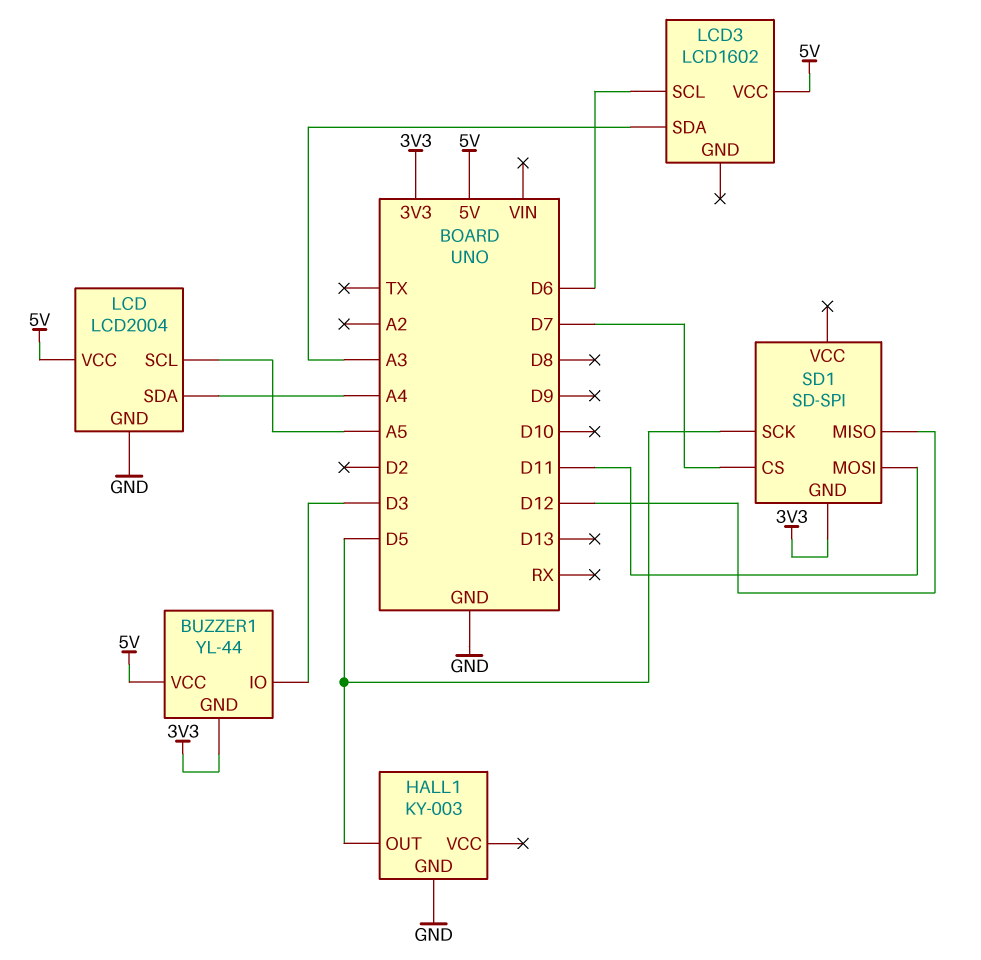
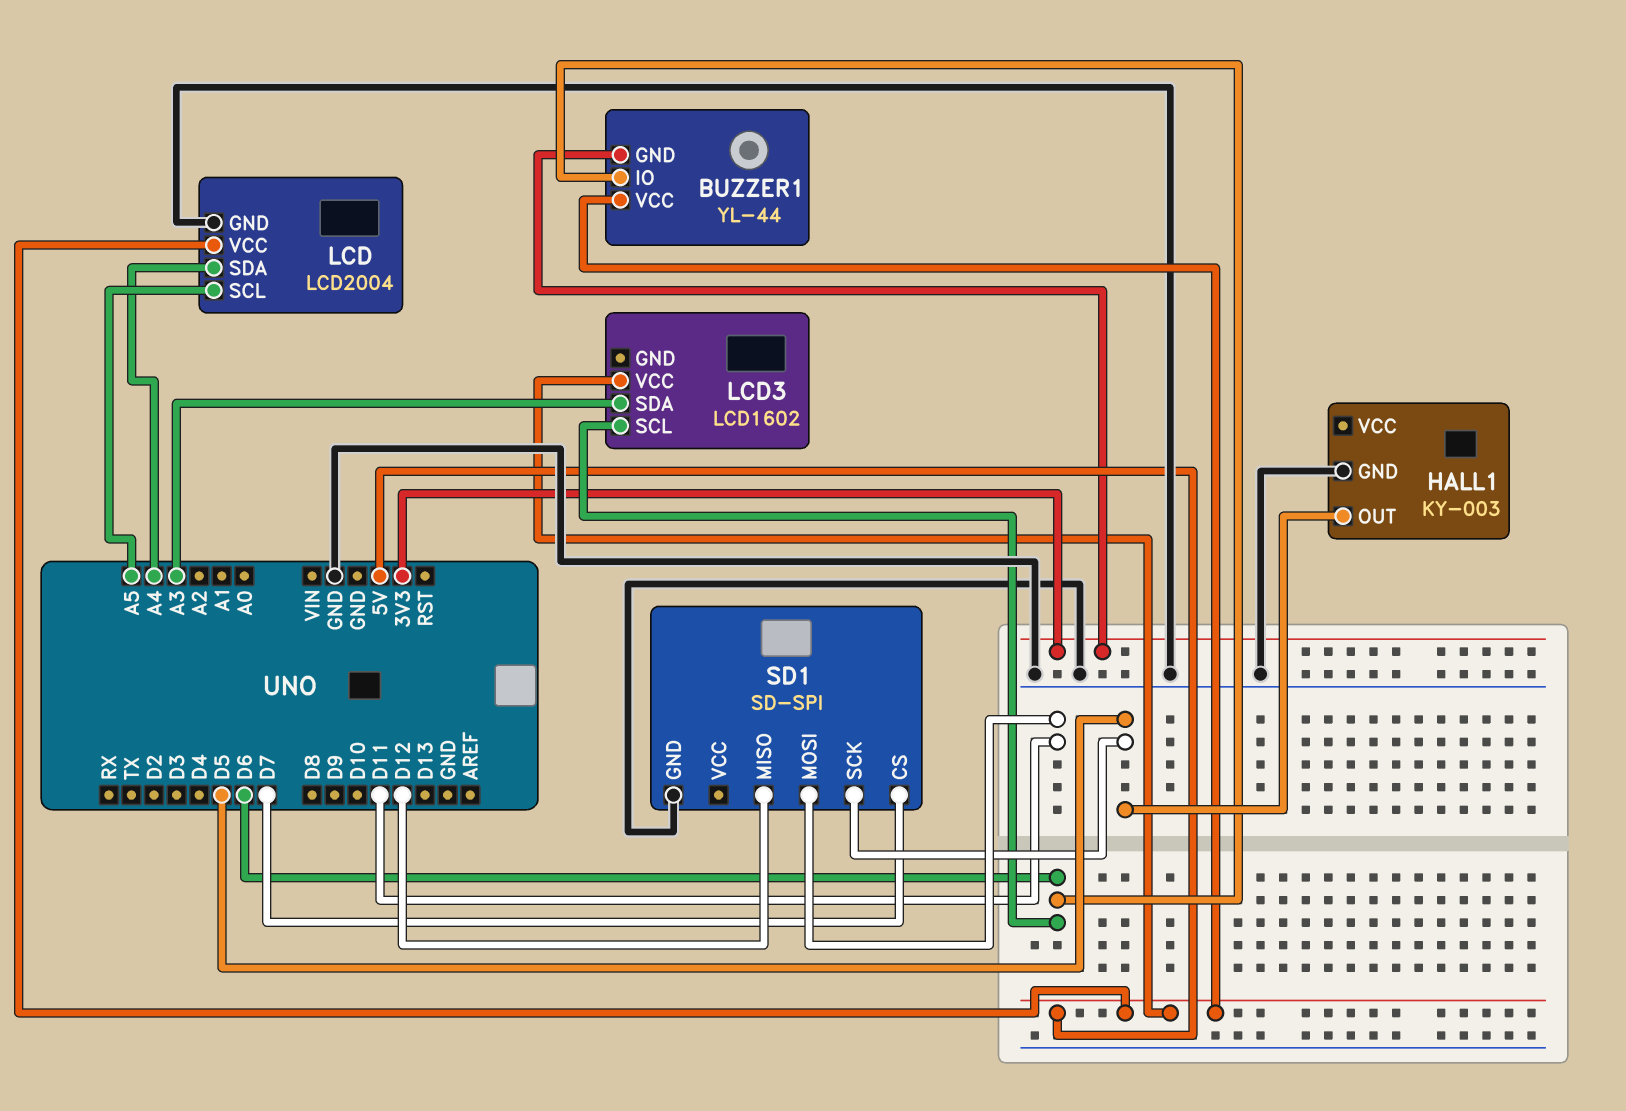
BUZZER1 pin IO: D3 -> D6
SD1 pin GND: 3V3 -> GND

